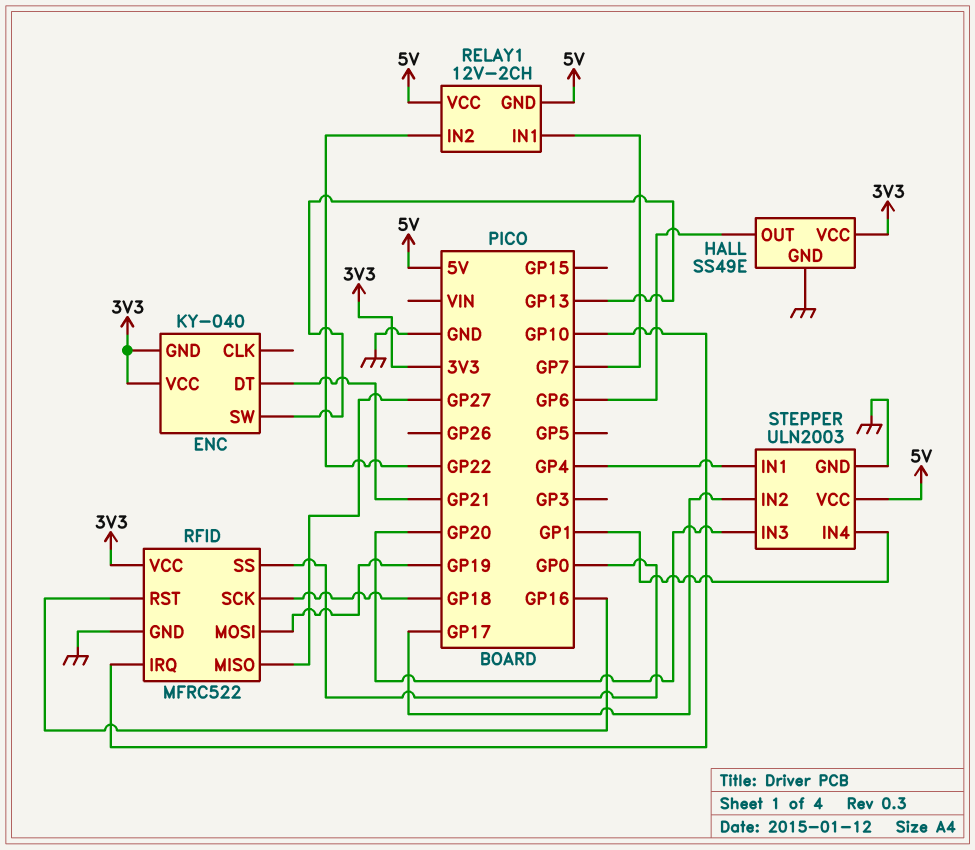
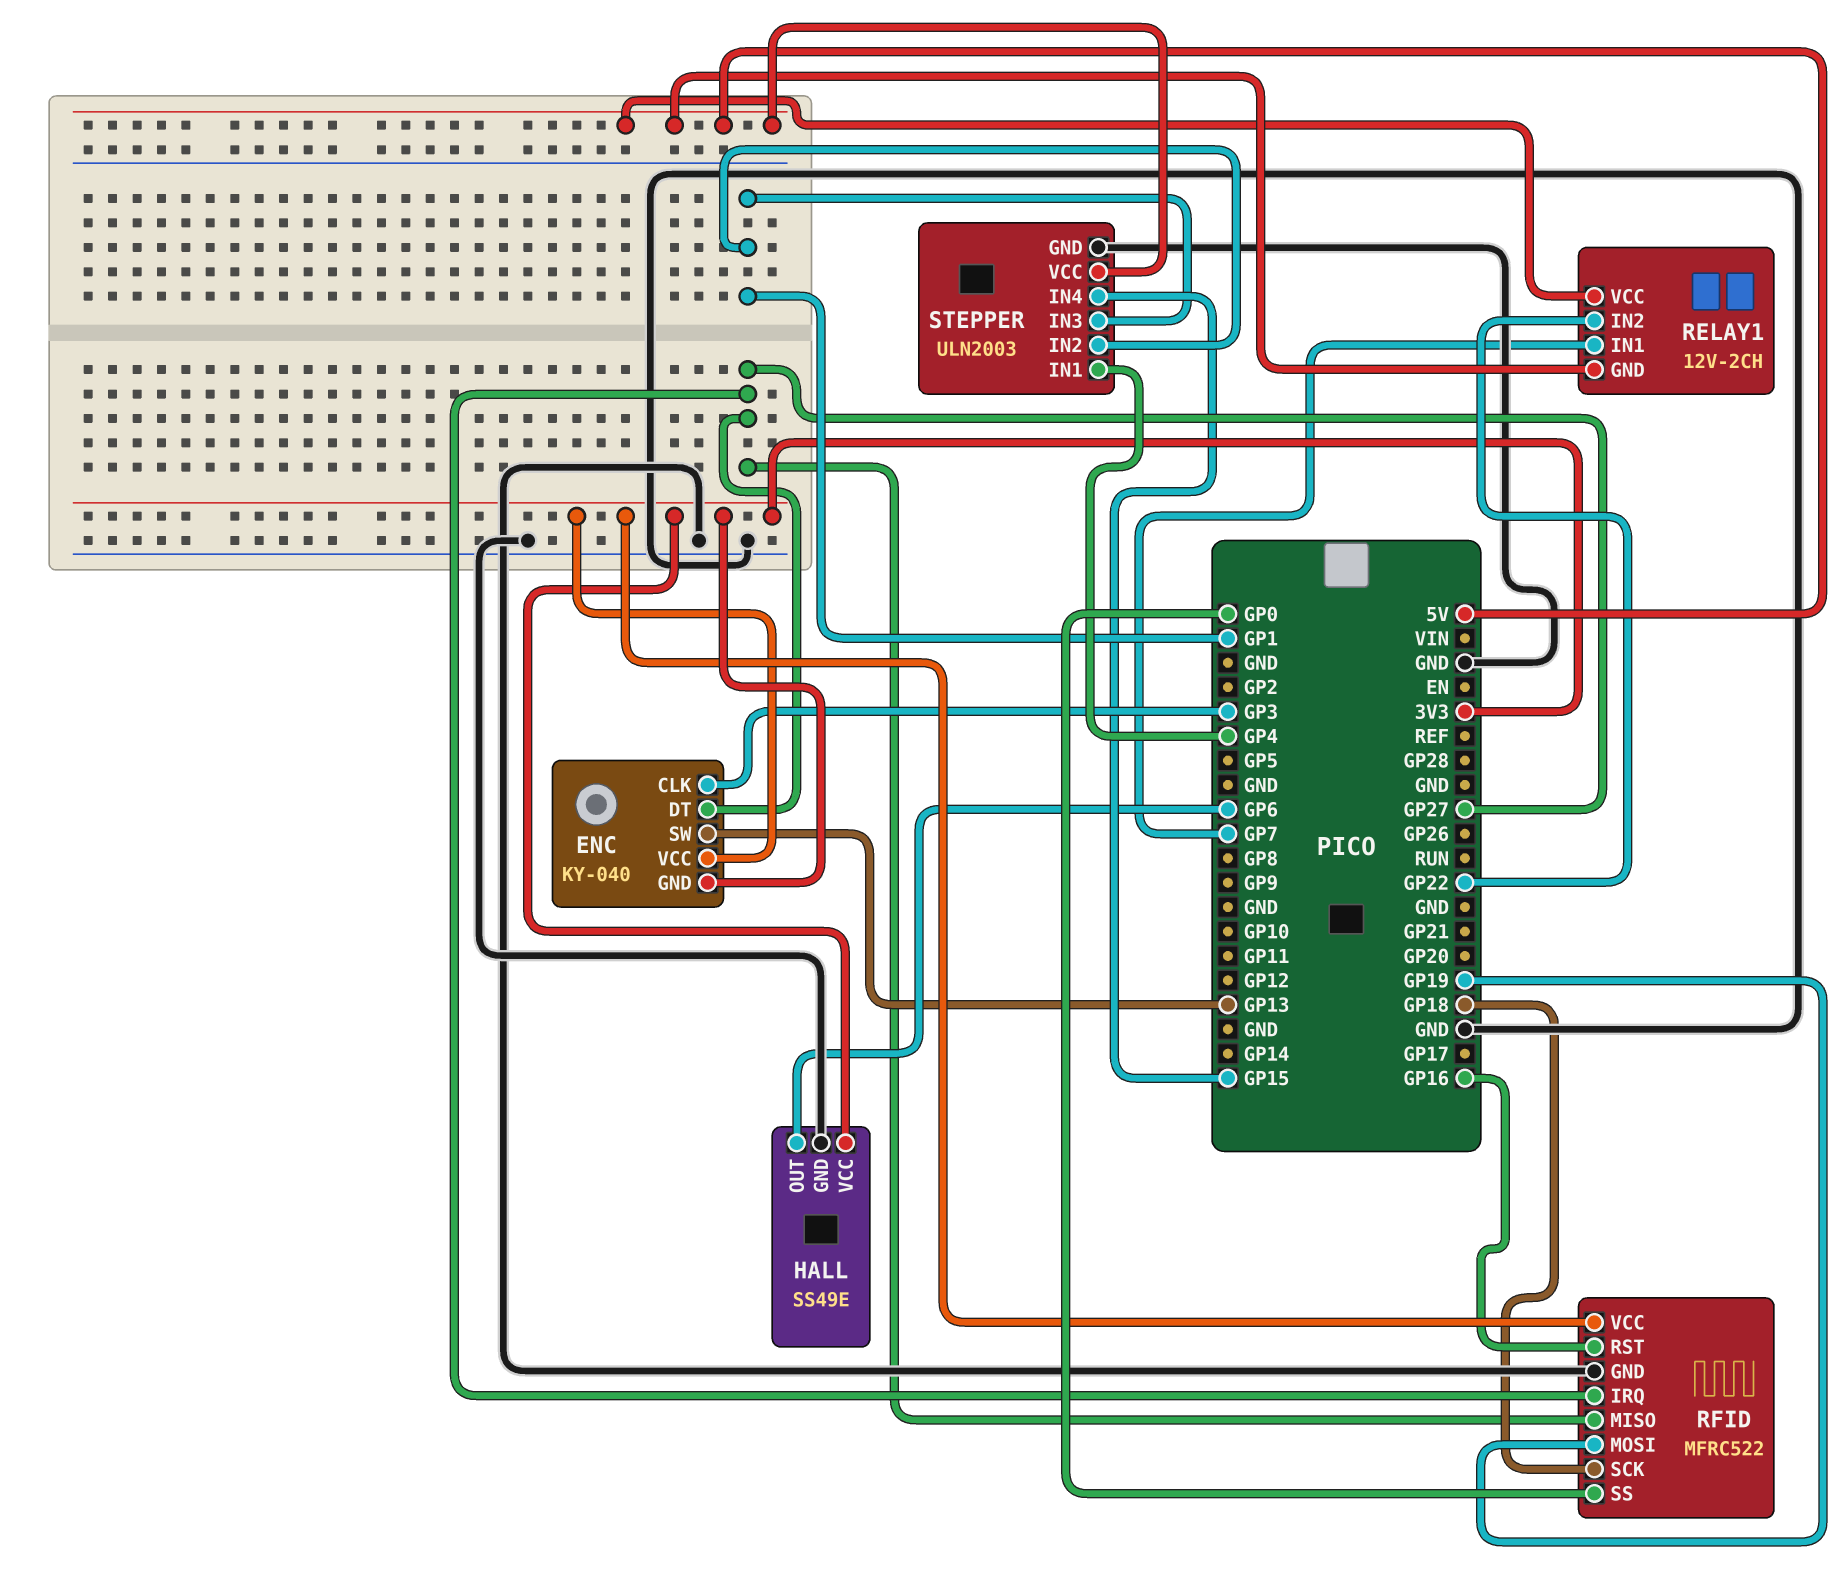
ENC pin CLK: none -> GP3
ENC pin DT: GP21 -> GP27
RFID pin IRQ: GP10 -> GP27
STEPPER pin IN2: GP17 -> GP1
STEPPER pin IN3: GP20 -> GP1
STEPPER pin IN4: GP1 -> GP15

